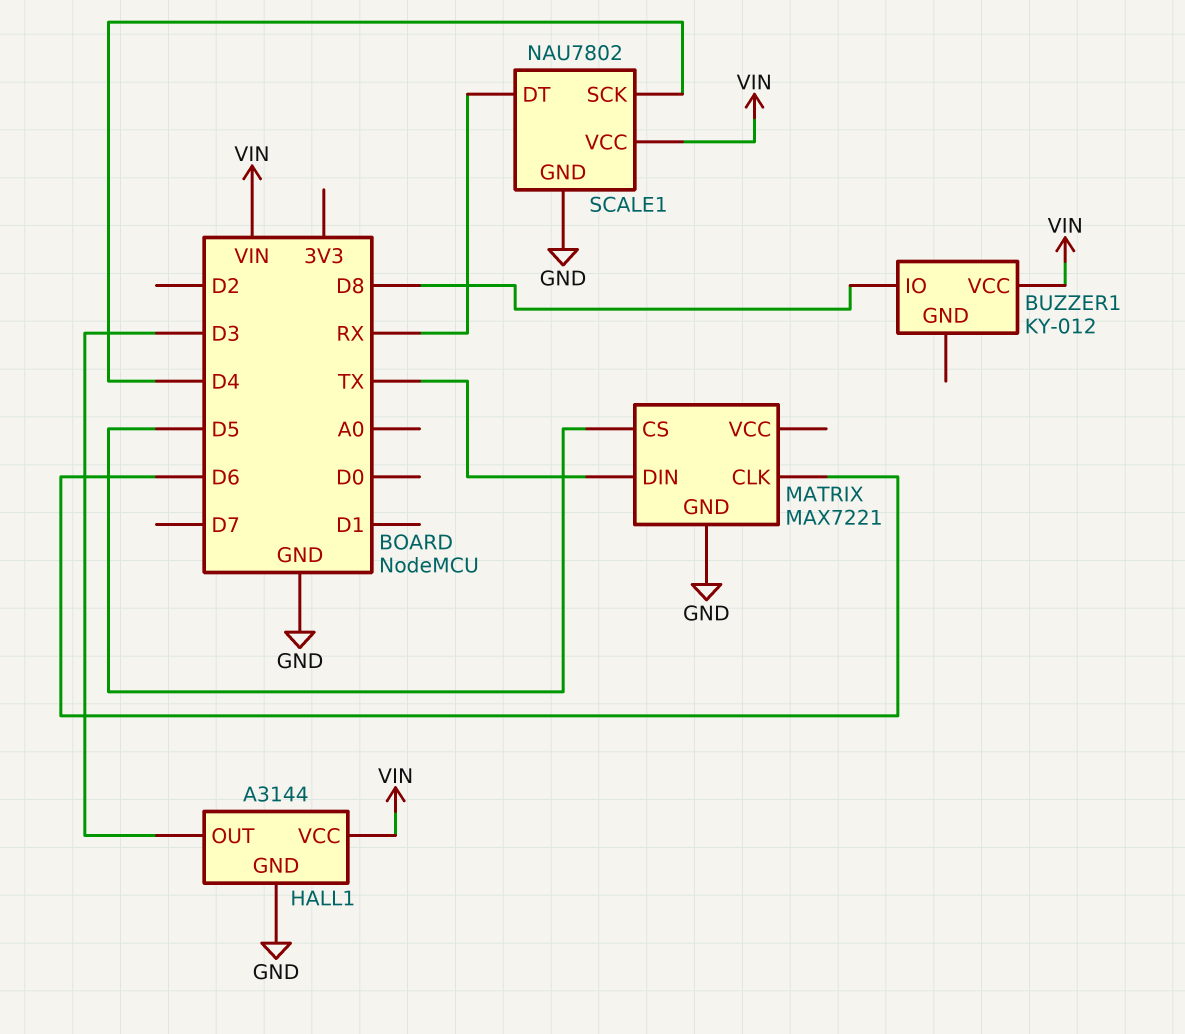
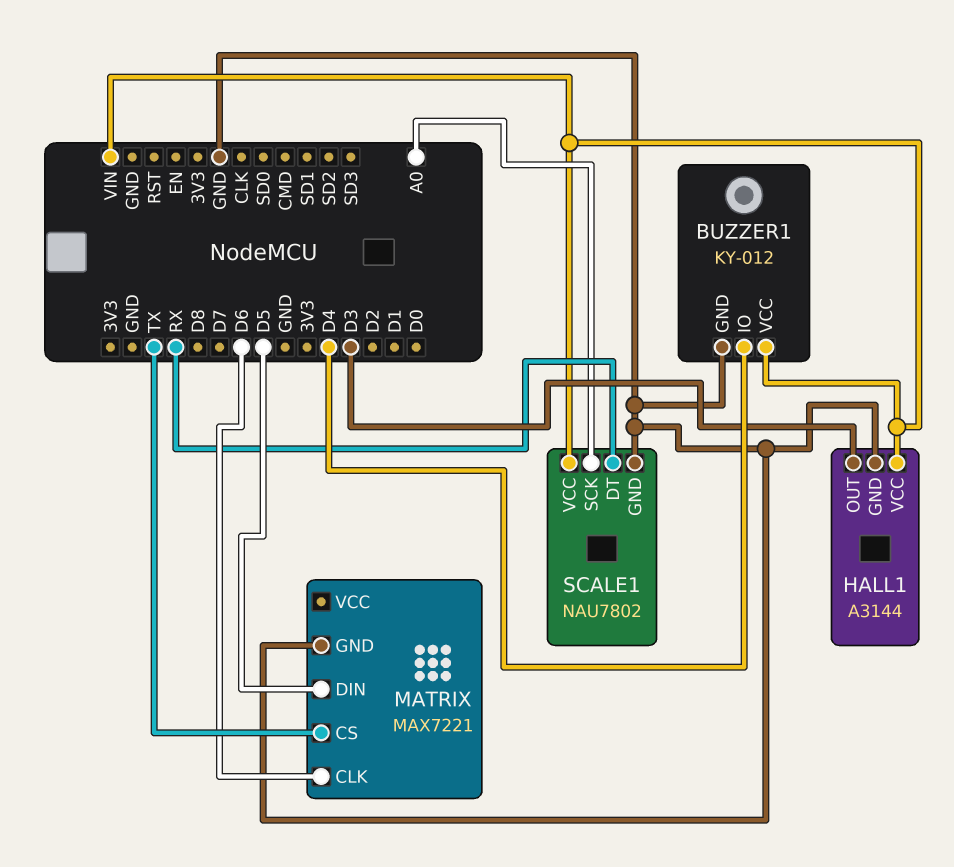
BUZZER1 pin GND: none -> GND
BUZZER1 pin IO: D8 -> D4
MATRIX pin CS: D5 -> TX
MATRIX pin DIN: TX -> D5
SCALE1 pin SCK: D4 -> A0

